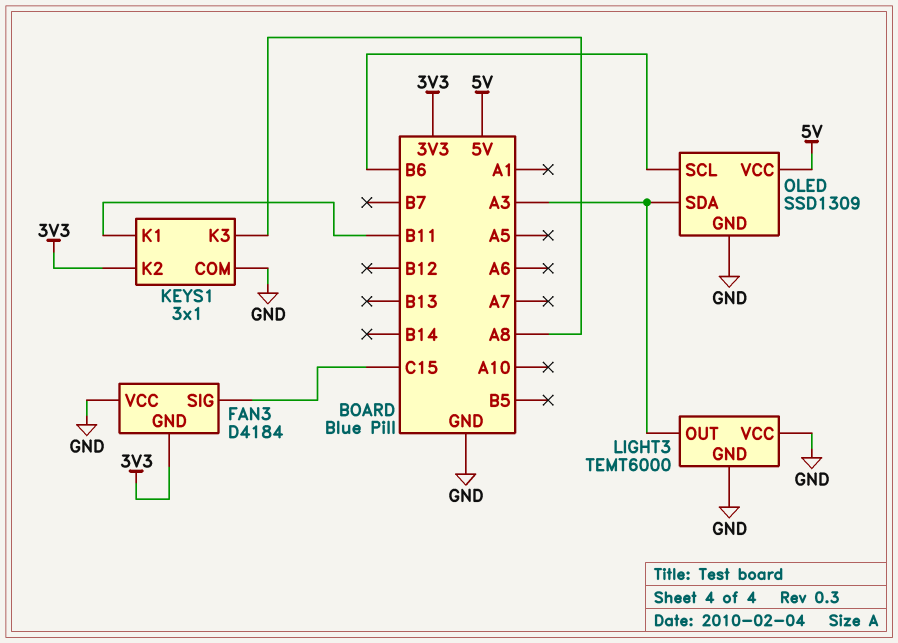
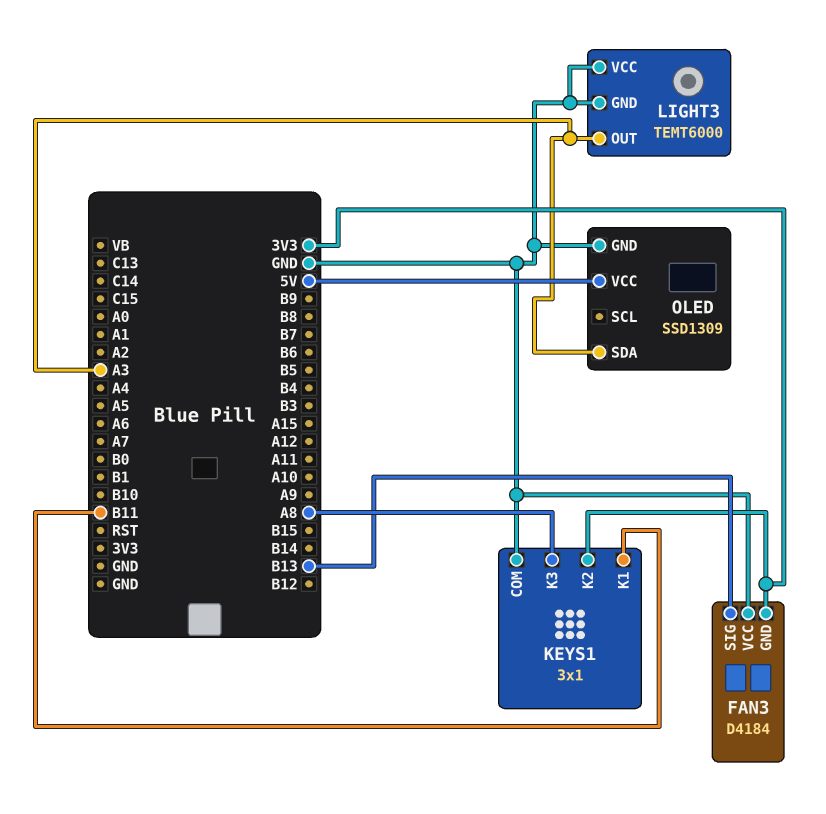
FAN3 pin SIG: C15 -> B13
OLED pin SCL: B6 -> none

